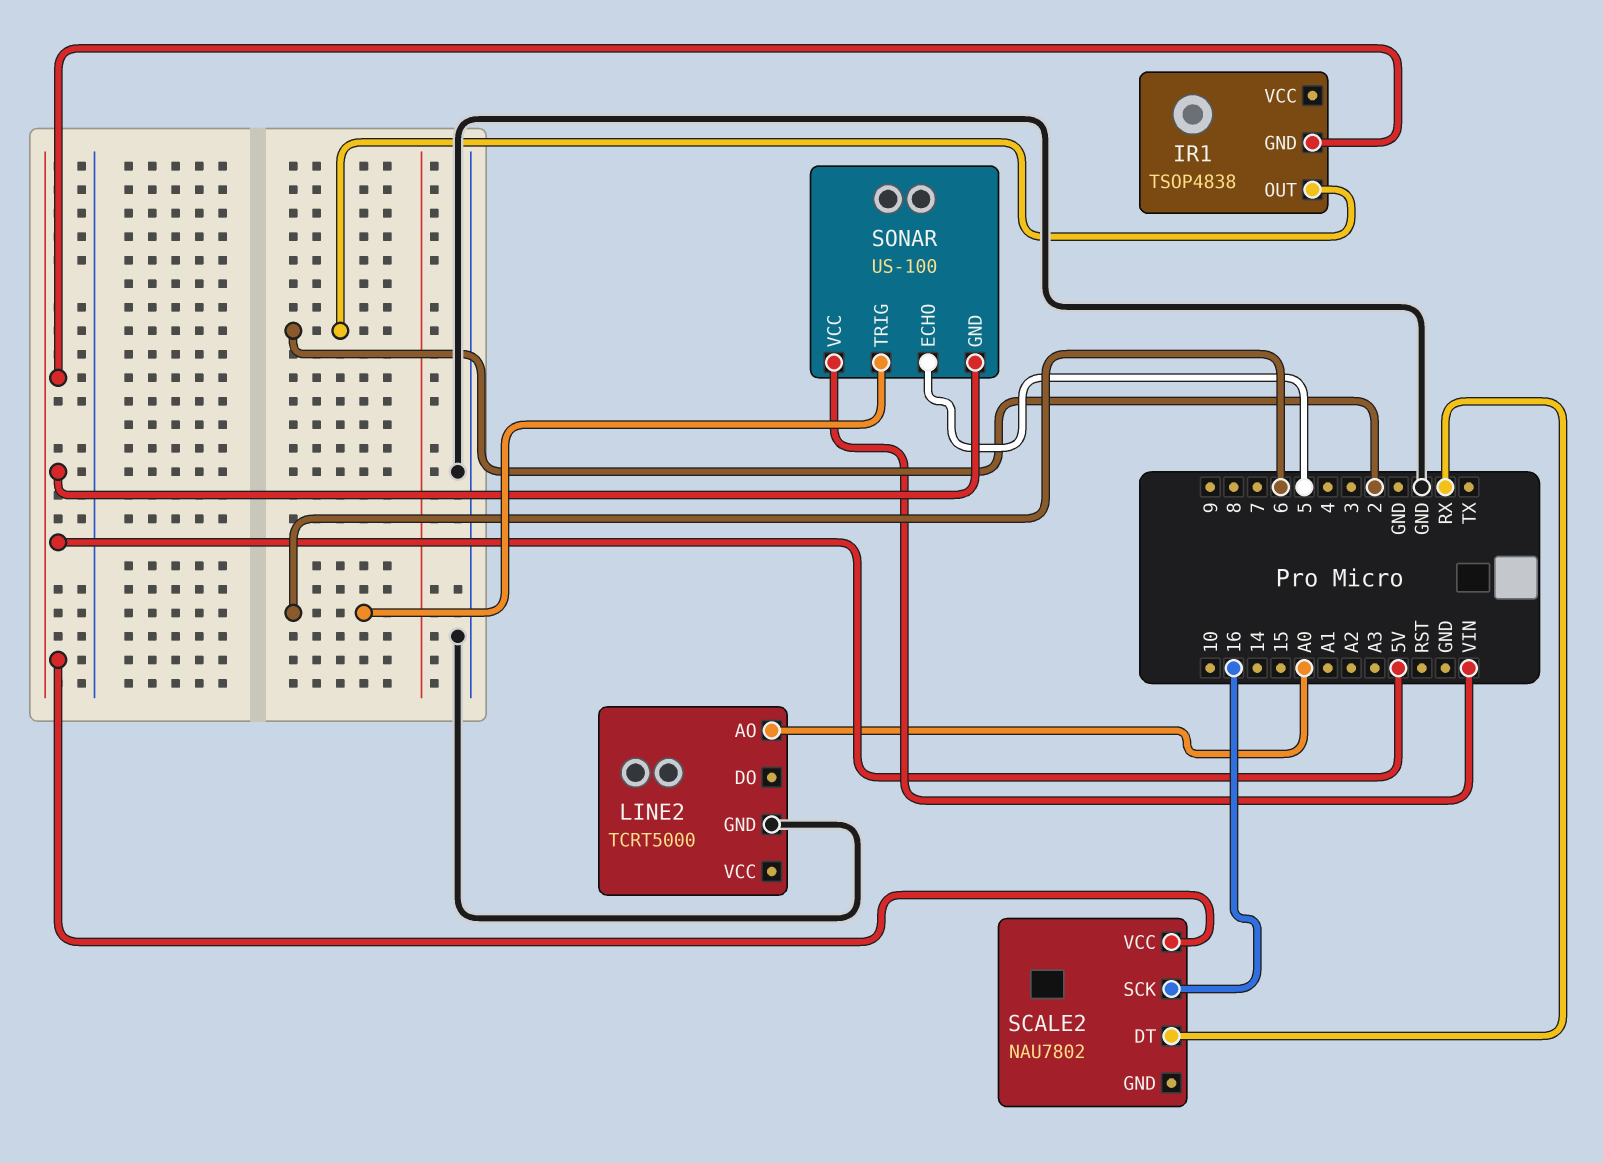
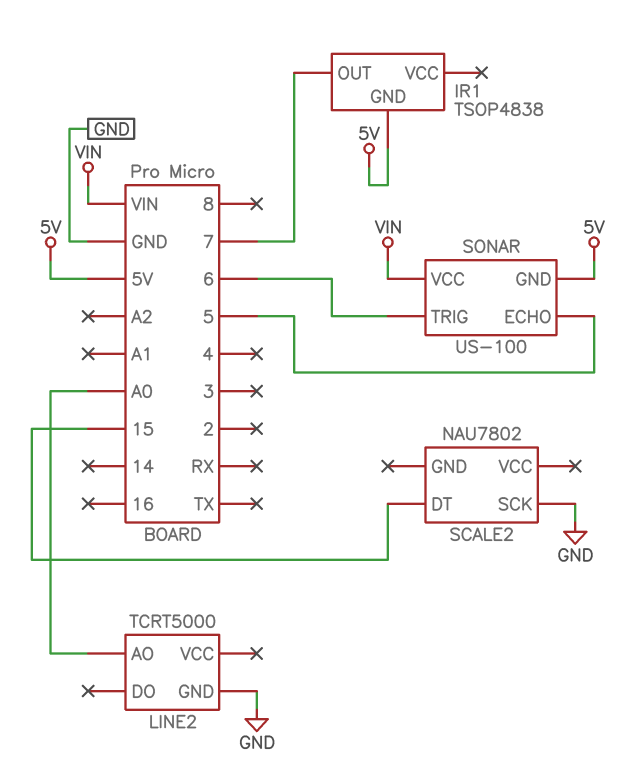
IR1 pin OUT: 2 -> 7
SCALE2 pin DT: RX -> 15
SCALE2 pin SCK: 16 -> GND
SCALE2 pin VCC: 5V -> none

